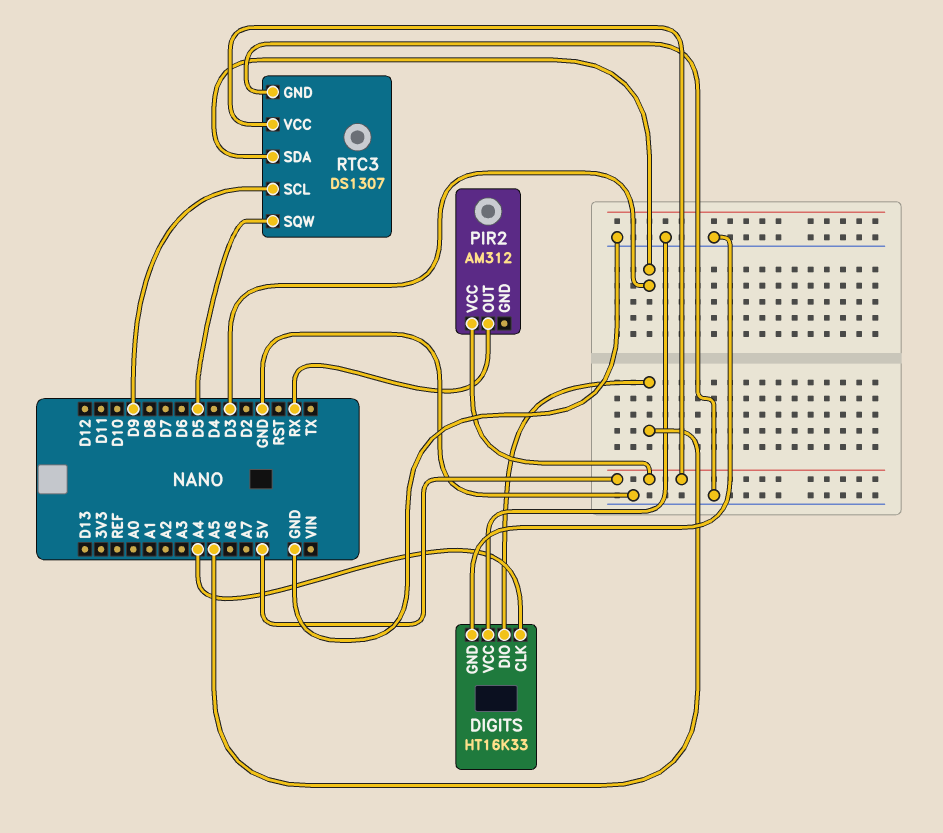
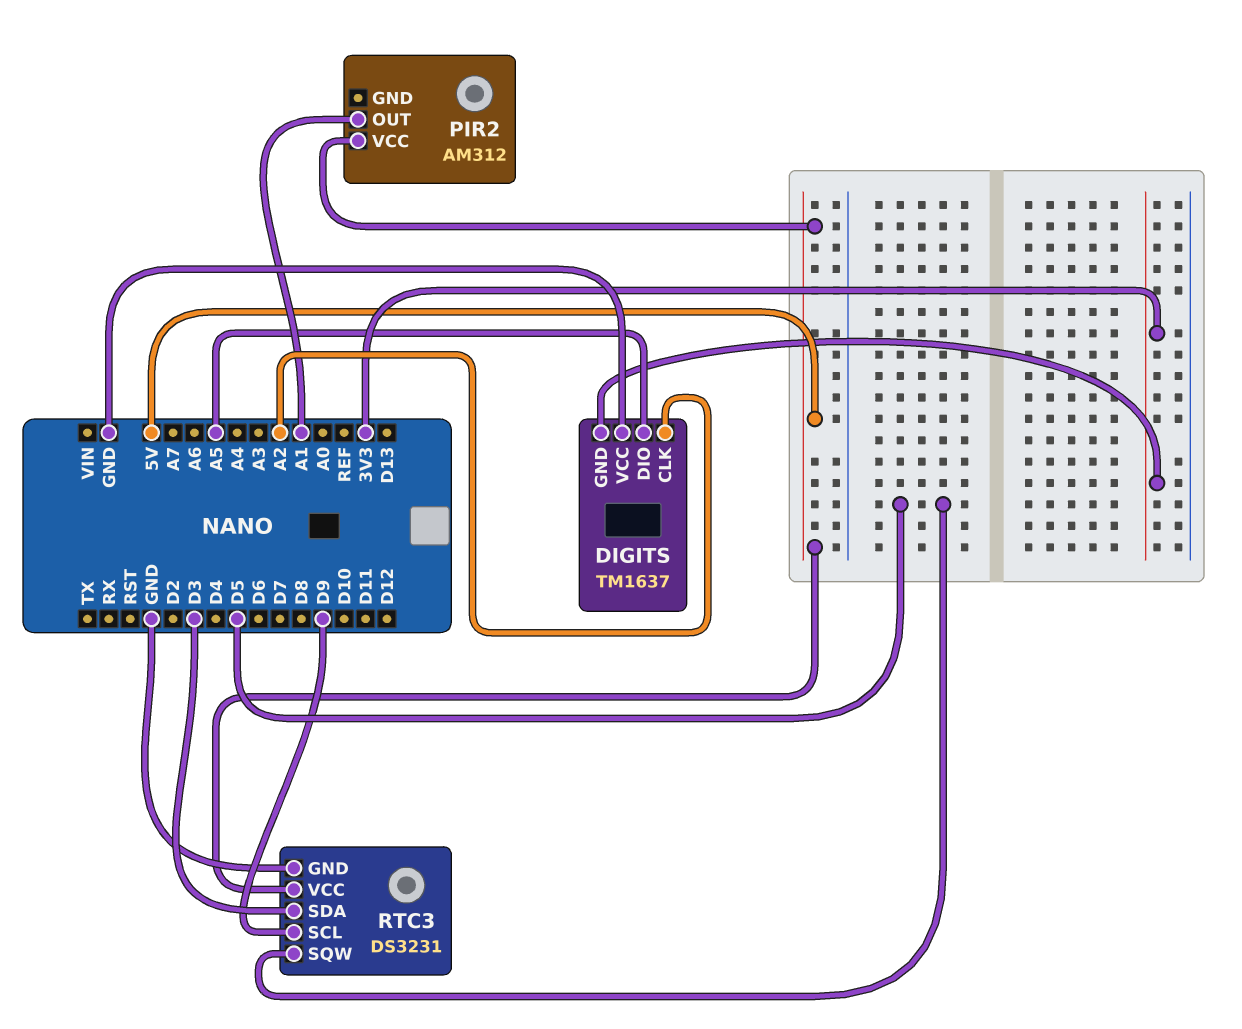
DIGITS: HT16K33 -> TM1637
DIGITS pin CLK: A4 -> A2
DIGITS pin GND: GND -> 3V3
PIR2 pin OUT: RX -> A1
RTC3: DS1307 -> DS3231

